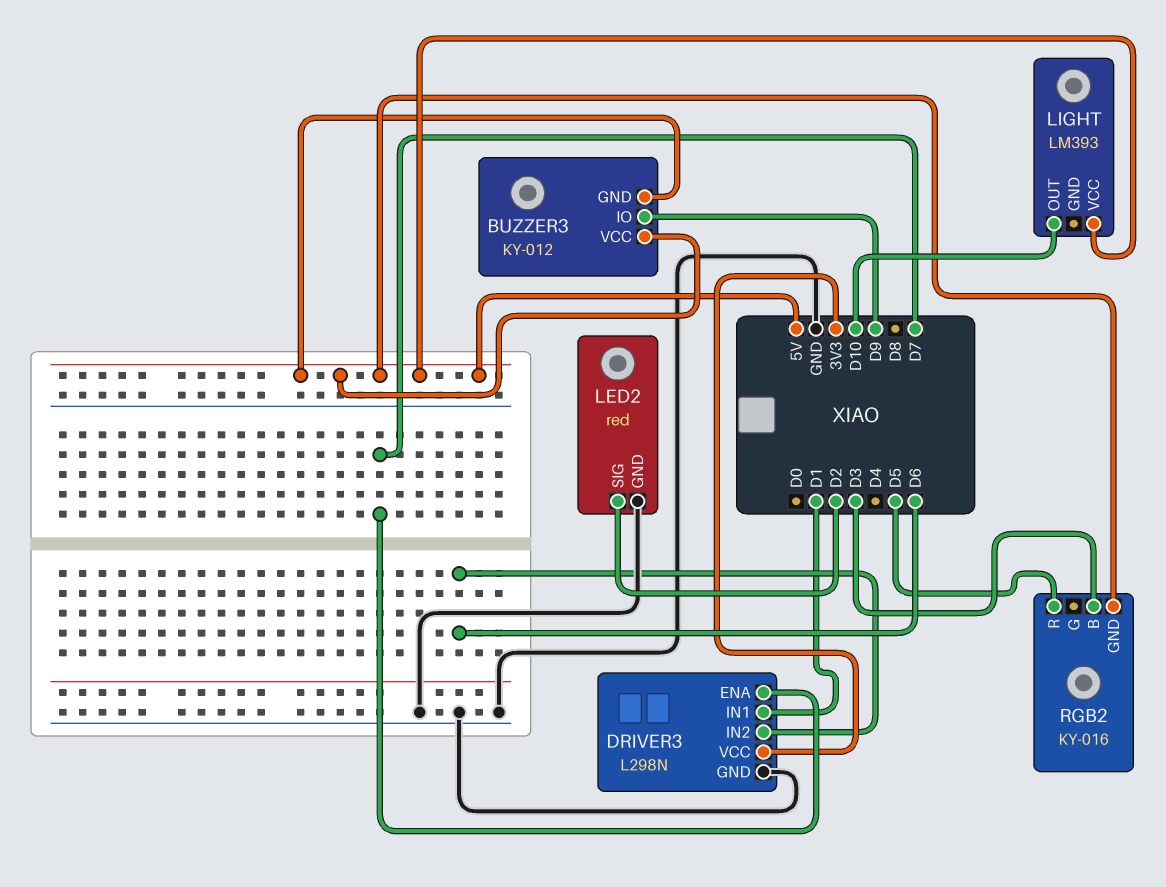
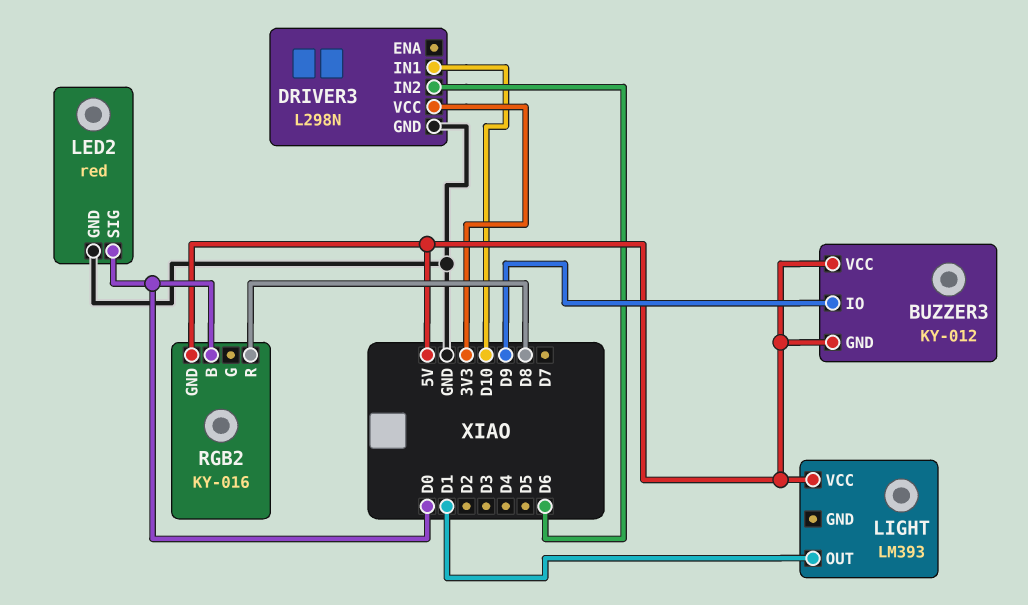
DRIVER3 pin ENA: D7 -> none
DRIVER3 pin IN1: D1 -> D10
LED2 pin SIG: D2 -> D0
LIGHT pin OUT: D10 -> D1
RGB2 pin B: D3 -> D0
RGB2 pin R: D5 -> D8

